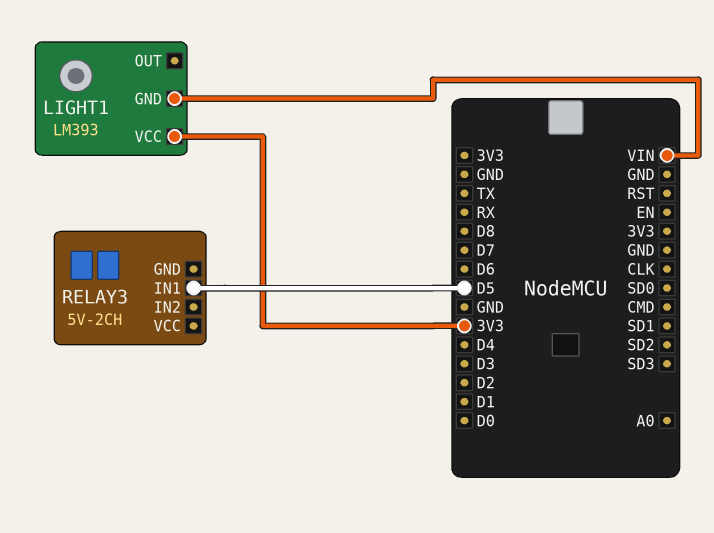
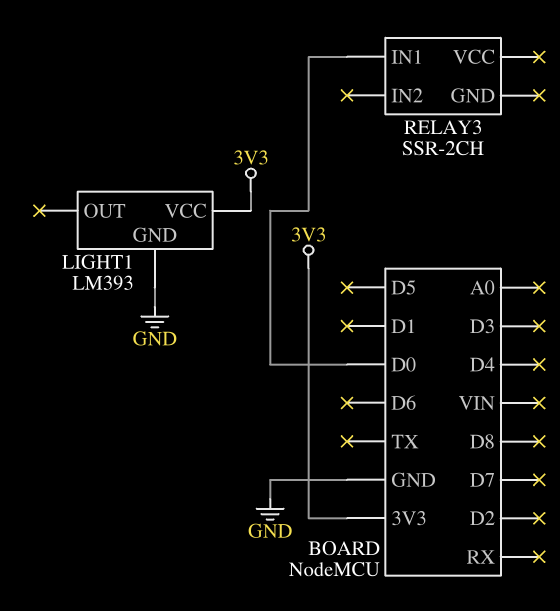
LIGHT1 pin GND: VIN -> GND
RELAY3: 5V-2CH -> SSR-2CH
RELAY3 pin IN1: D5 -> D0

